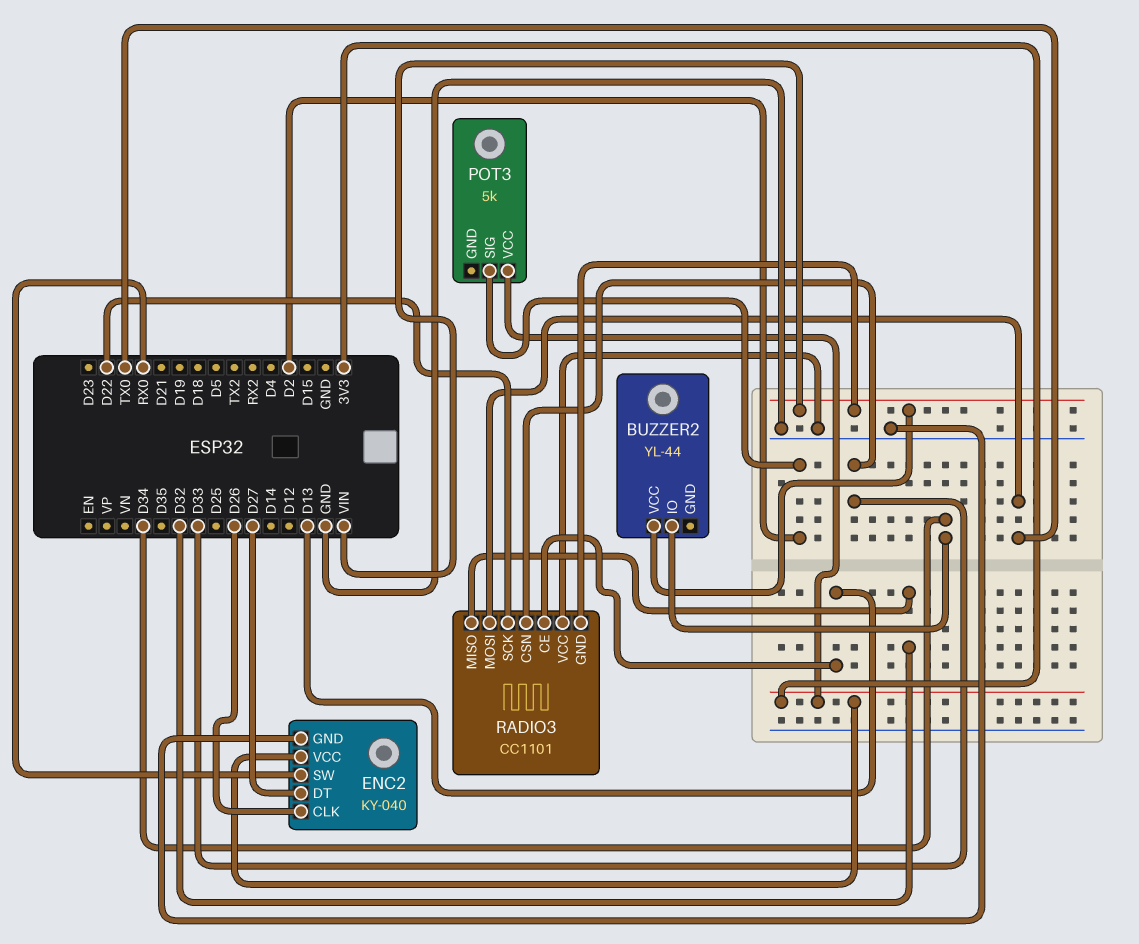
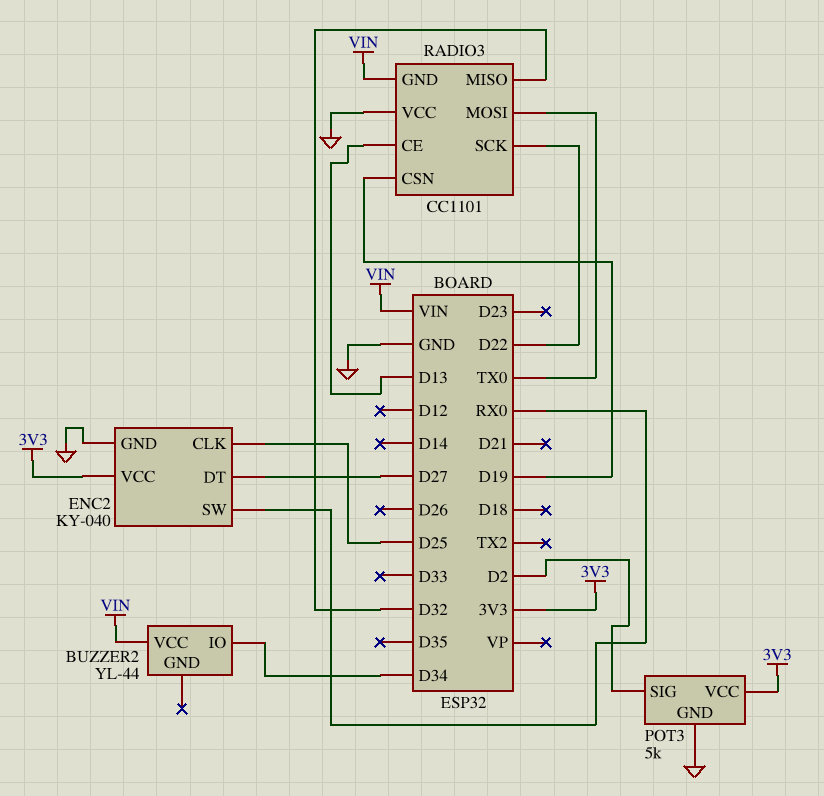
ENC2 pin CLK: D26 -> D25
POT3 pin GND: none -> GND
RADIO3 pin CSN: D33 -> D19

